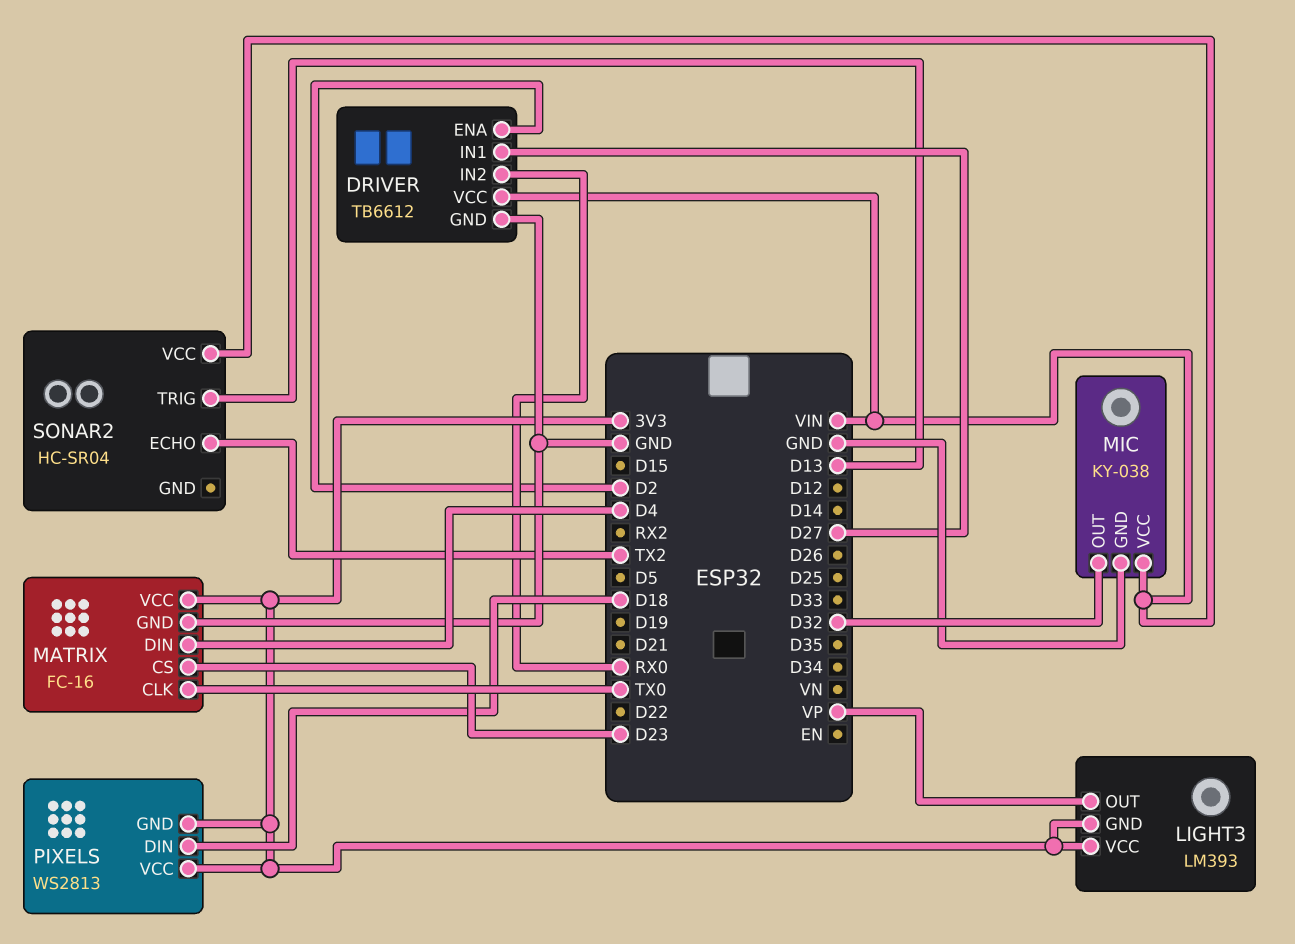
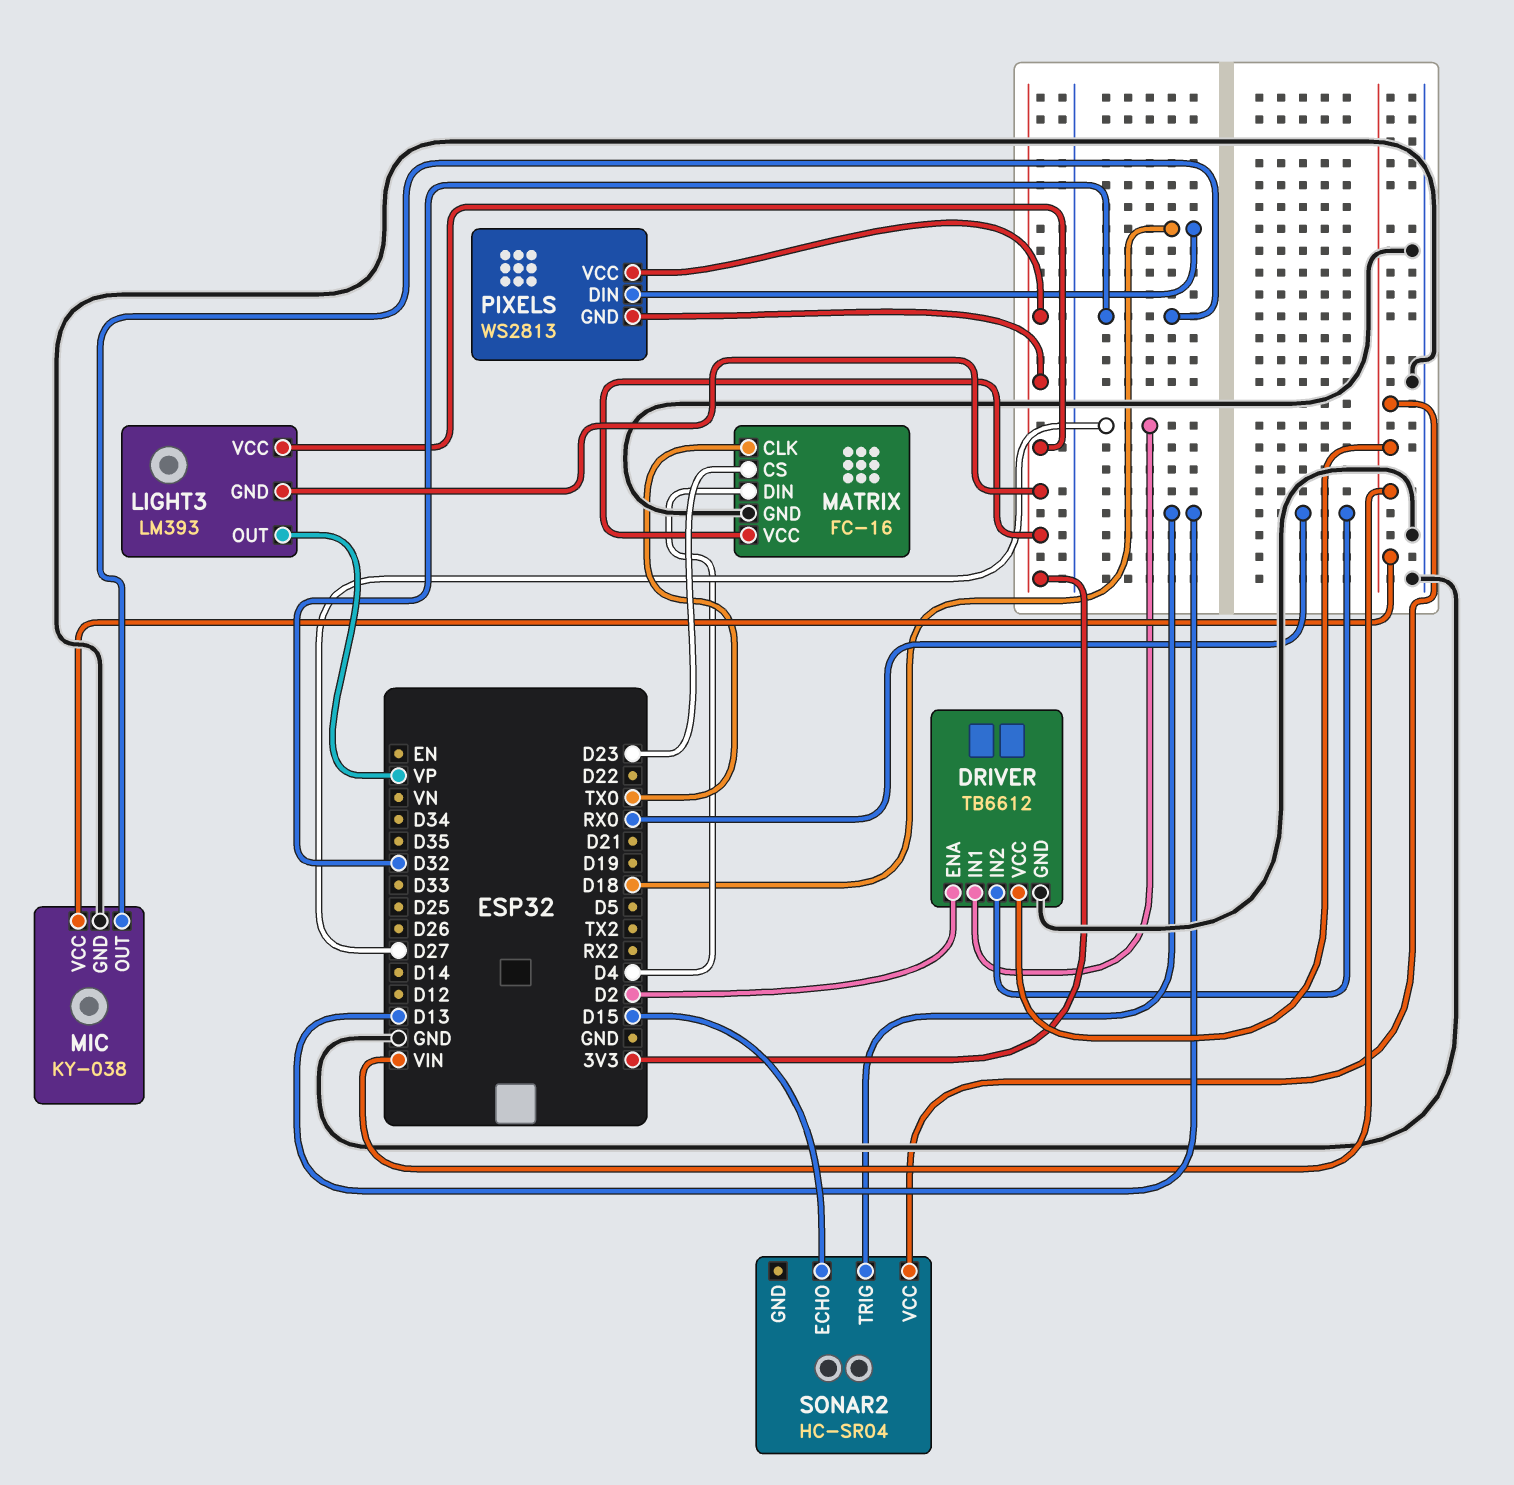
SONAR2 pin ECHO: TX2 -> D15

